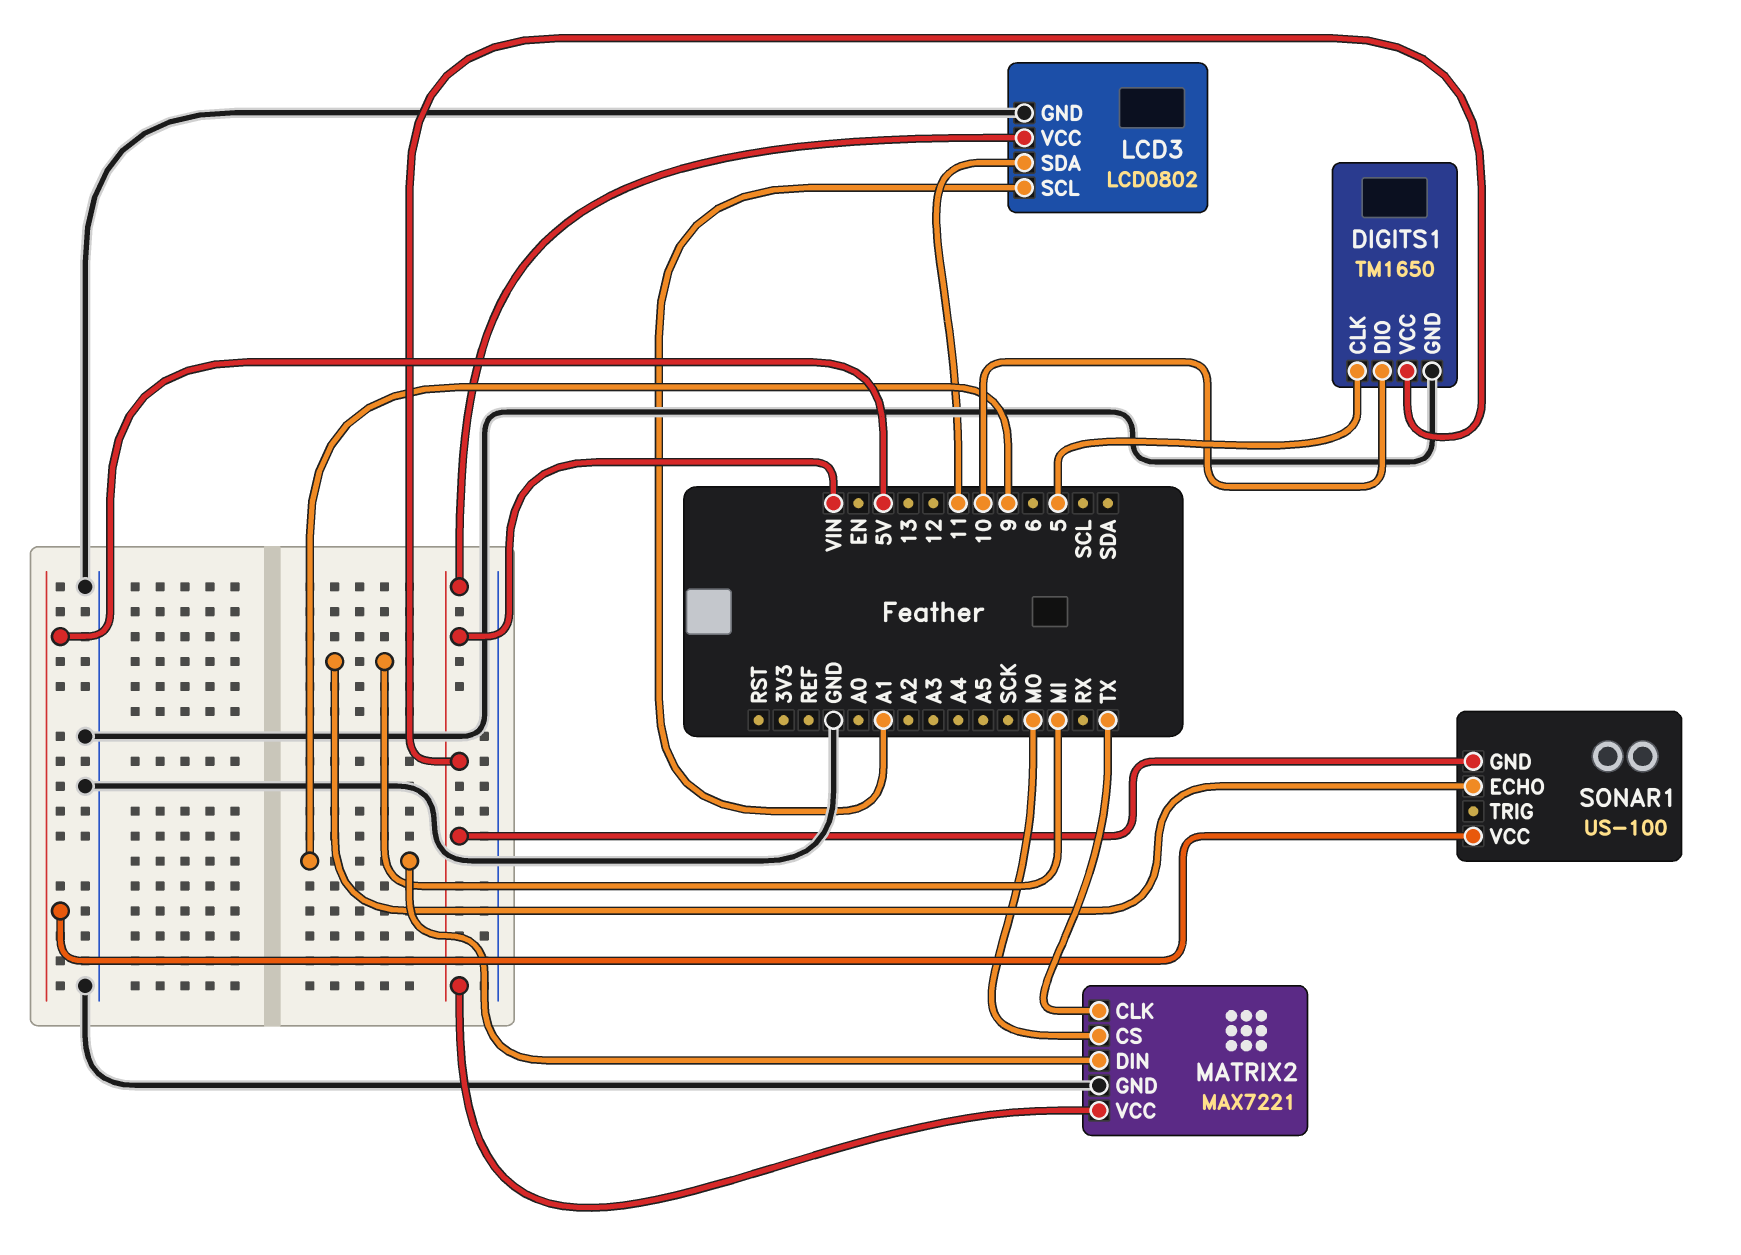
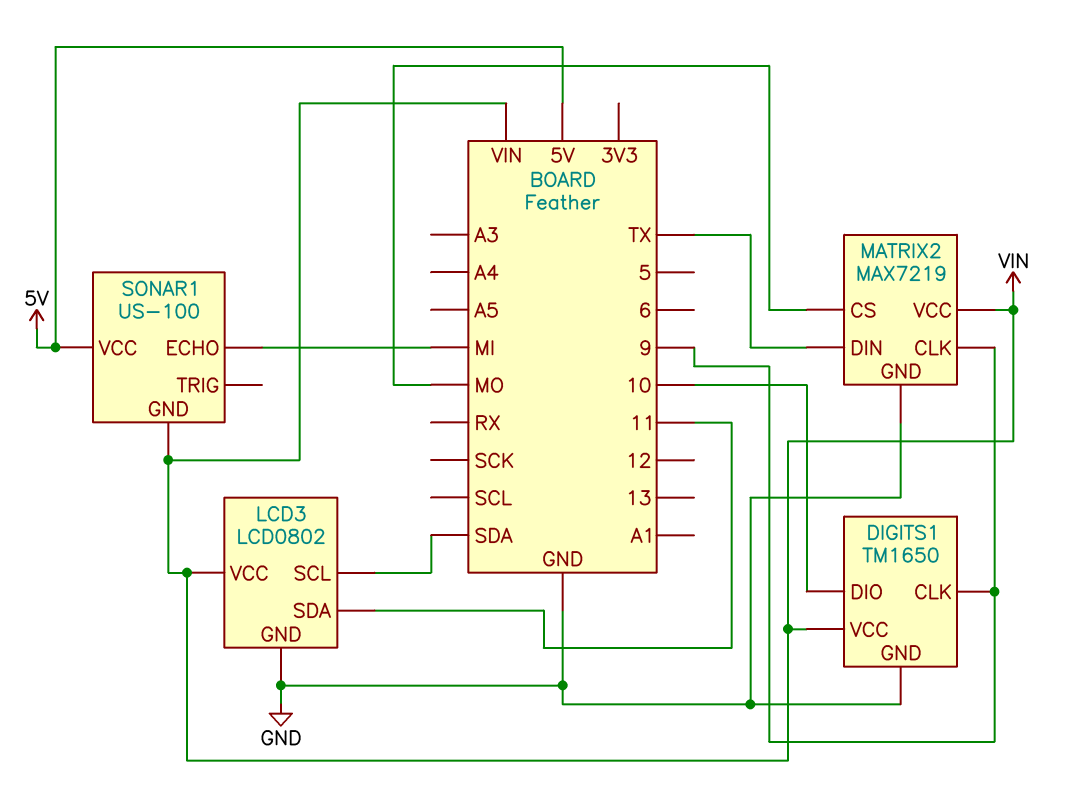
DIGITS1 pin CLK: 5 -> 9
LCD3 pin SCL: A1 -> SDA
MATRIX2: MAX7221 -> MAX7219
MATRIX2 pin CLK: TX -> 9
MATRIX2 pin DIN: 9 -> TX

